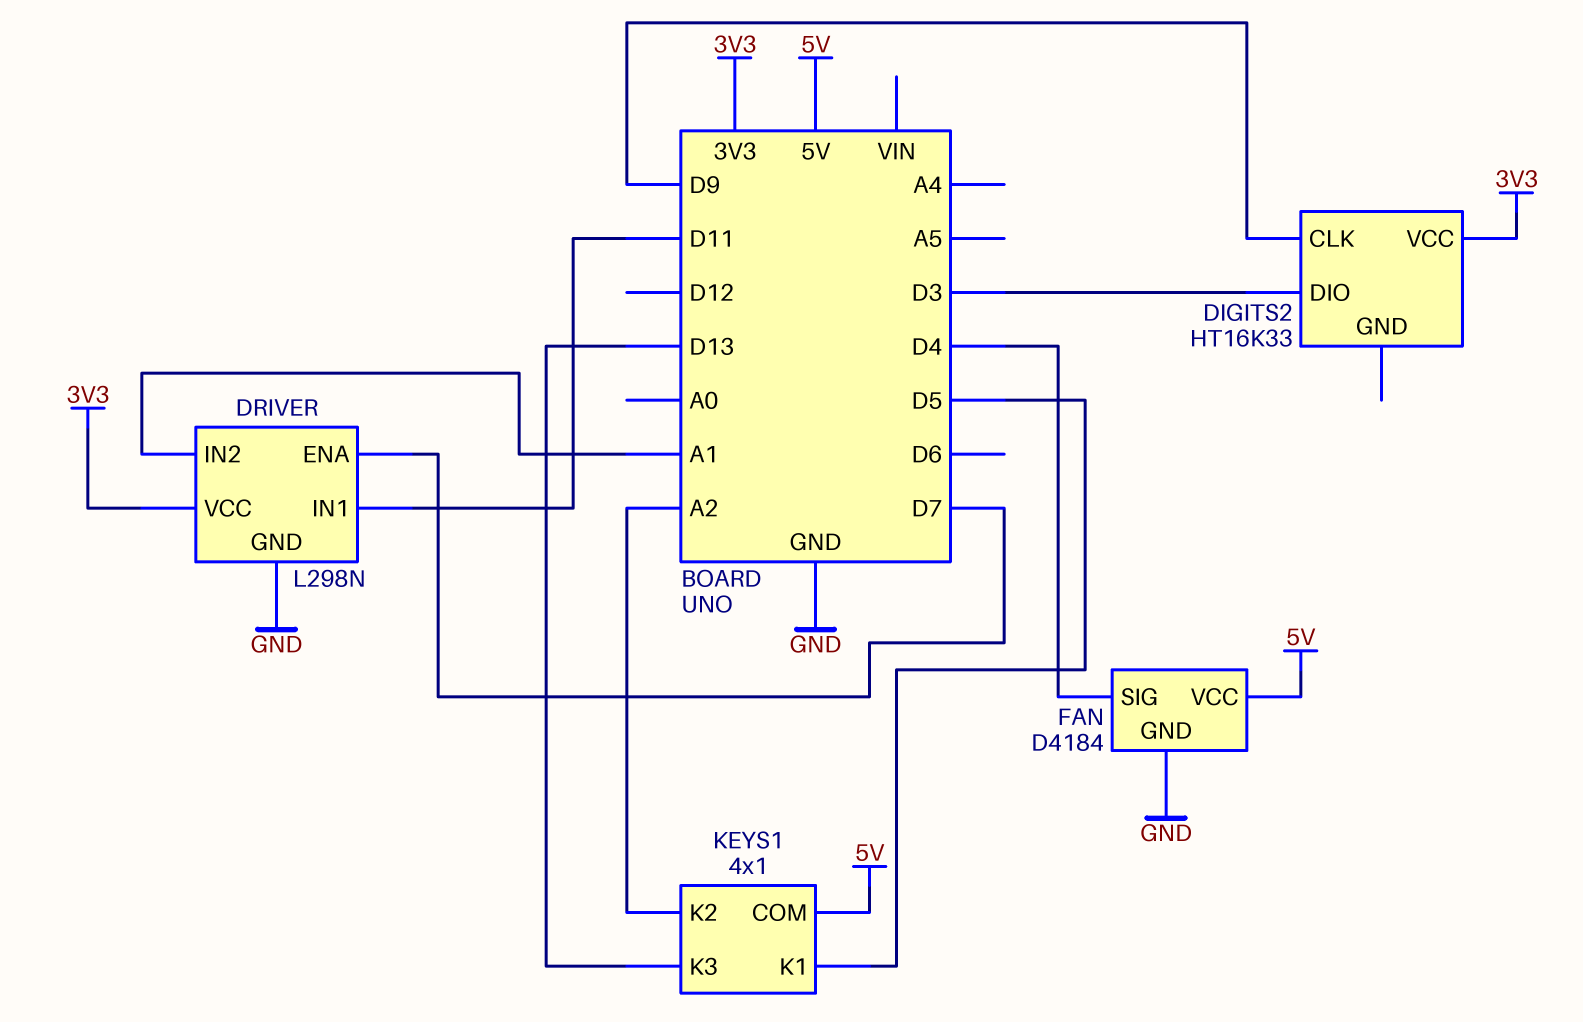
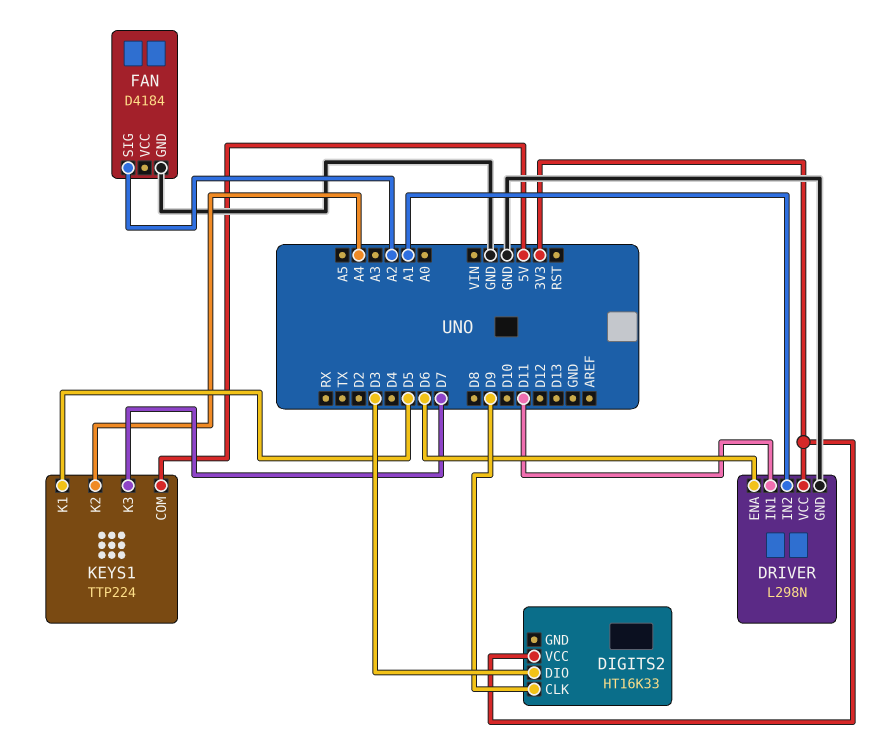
DRIVER pin ENA: D7 -> D6
FAN pin SIG: D4 -> A2
FAN pin VCC: 5V -> none
KEYS1: 4x1 -> TTP224
KEYS1 pin K2: A2 -> A4
KEYS1 pin K3: D13 -> D7

